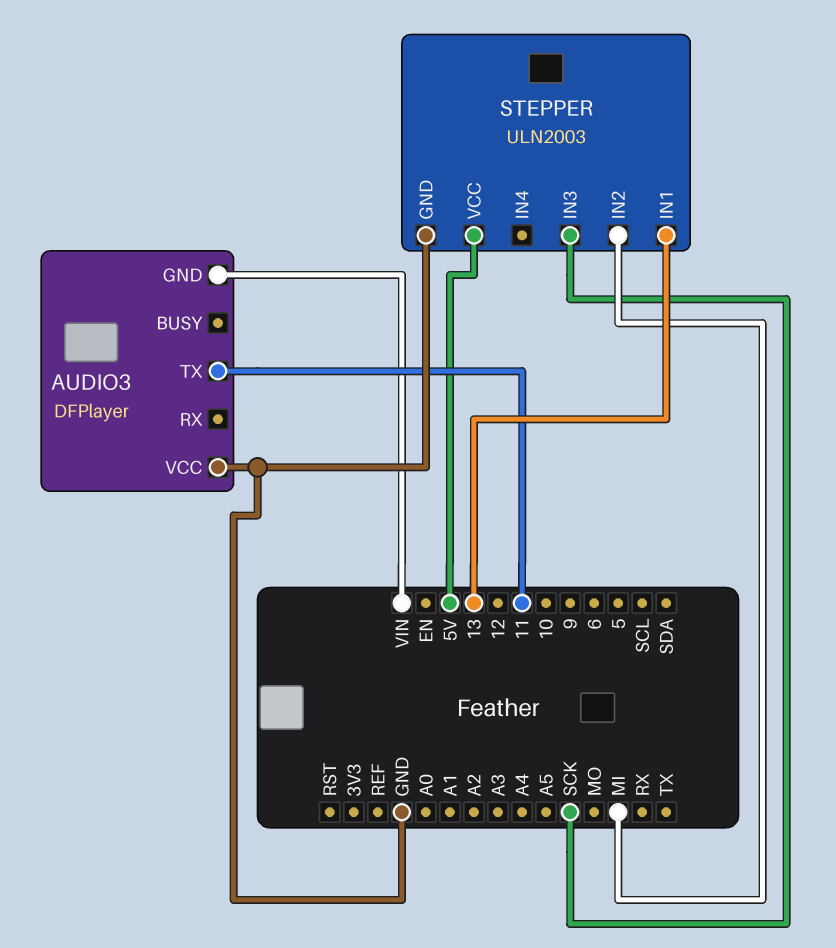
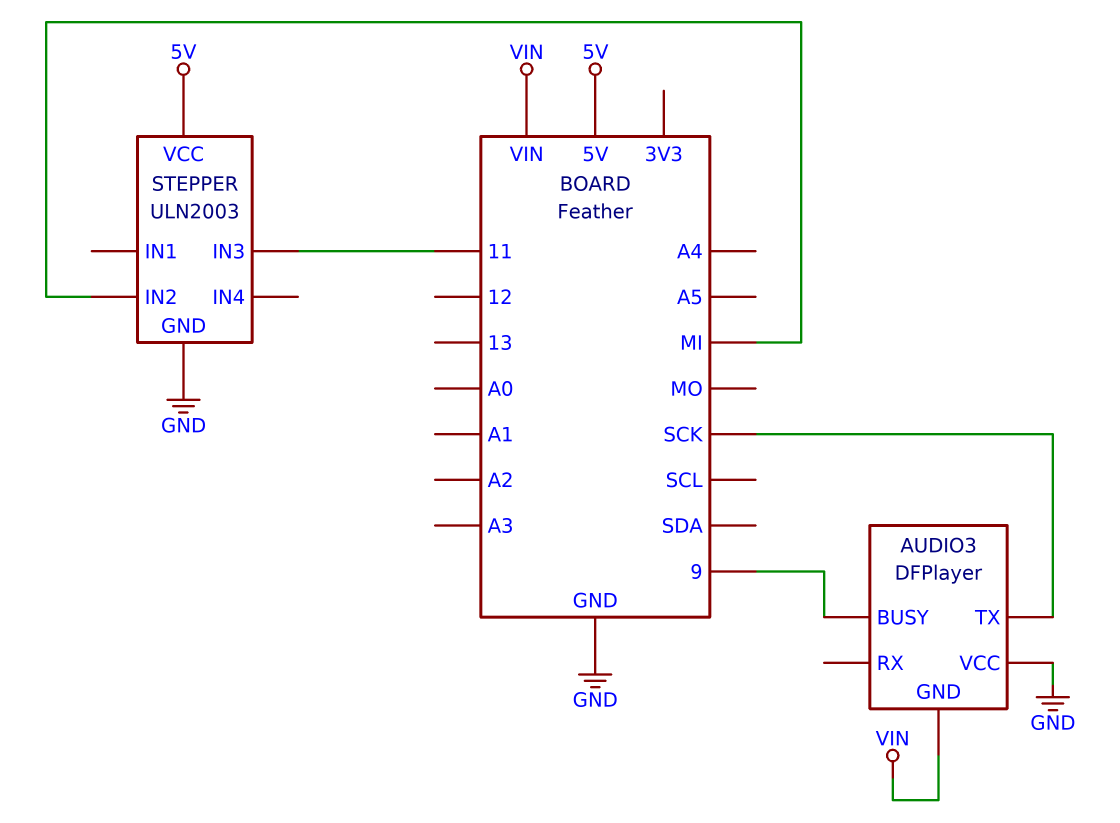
AUDIO3 pin BUSY: none -> 9
AUDIO3 pin TX: 11 -> SCK
STEPPER pin IN1: 13 -> none
STEPPER pin IN3: SCK -> 11

